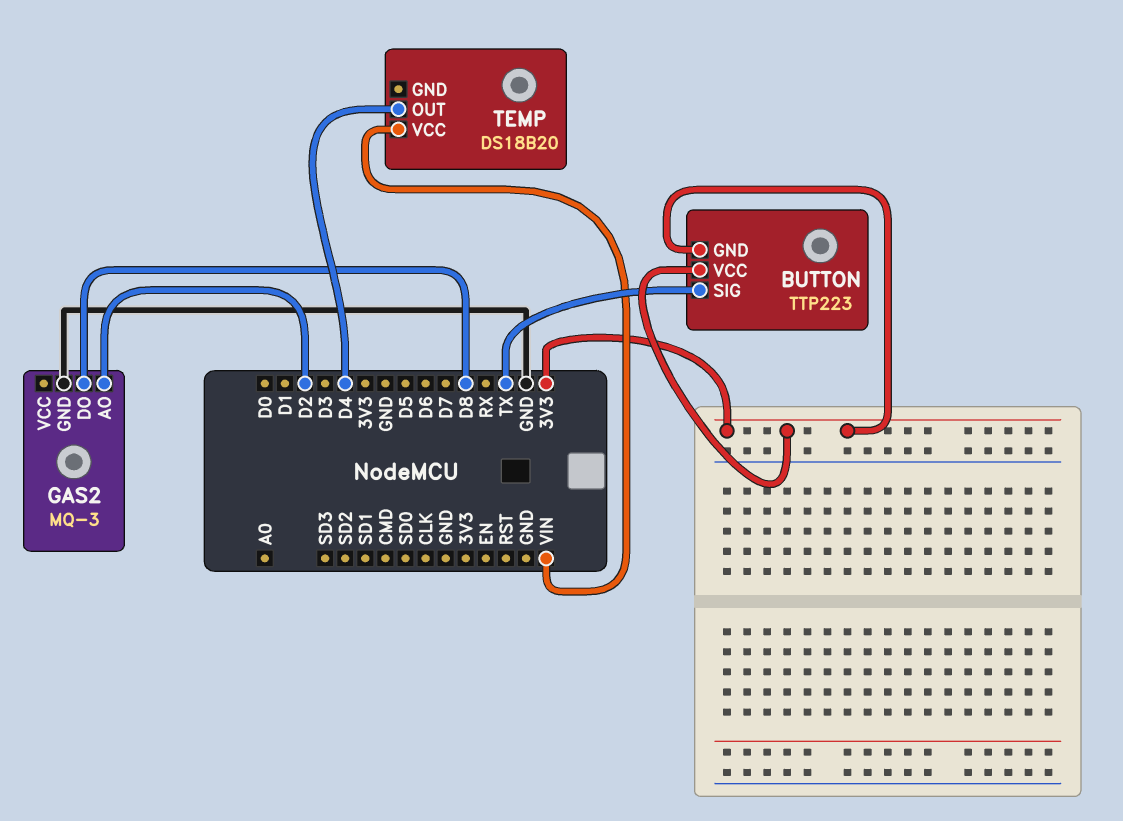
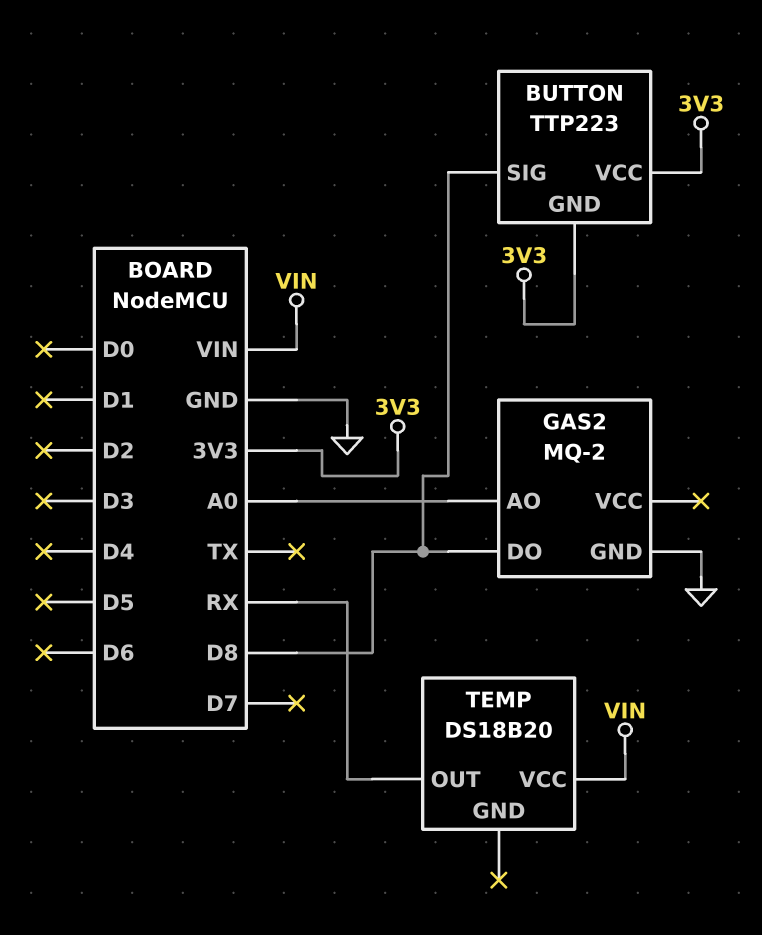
BUTTON pin SIG: TX -> D8
GAS2: MQ-3 -> MQ-2
GAS2 pin AO: D2 -> A0
TEMP pin OUT: D4 -> RX

